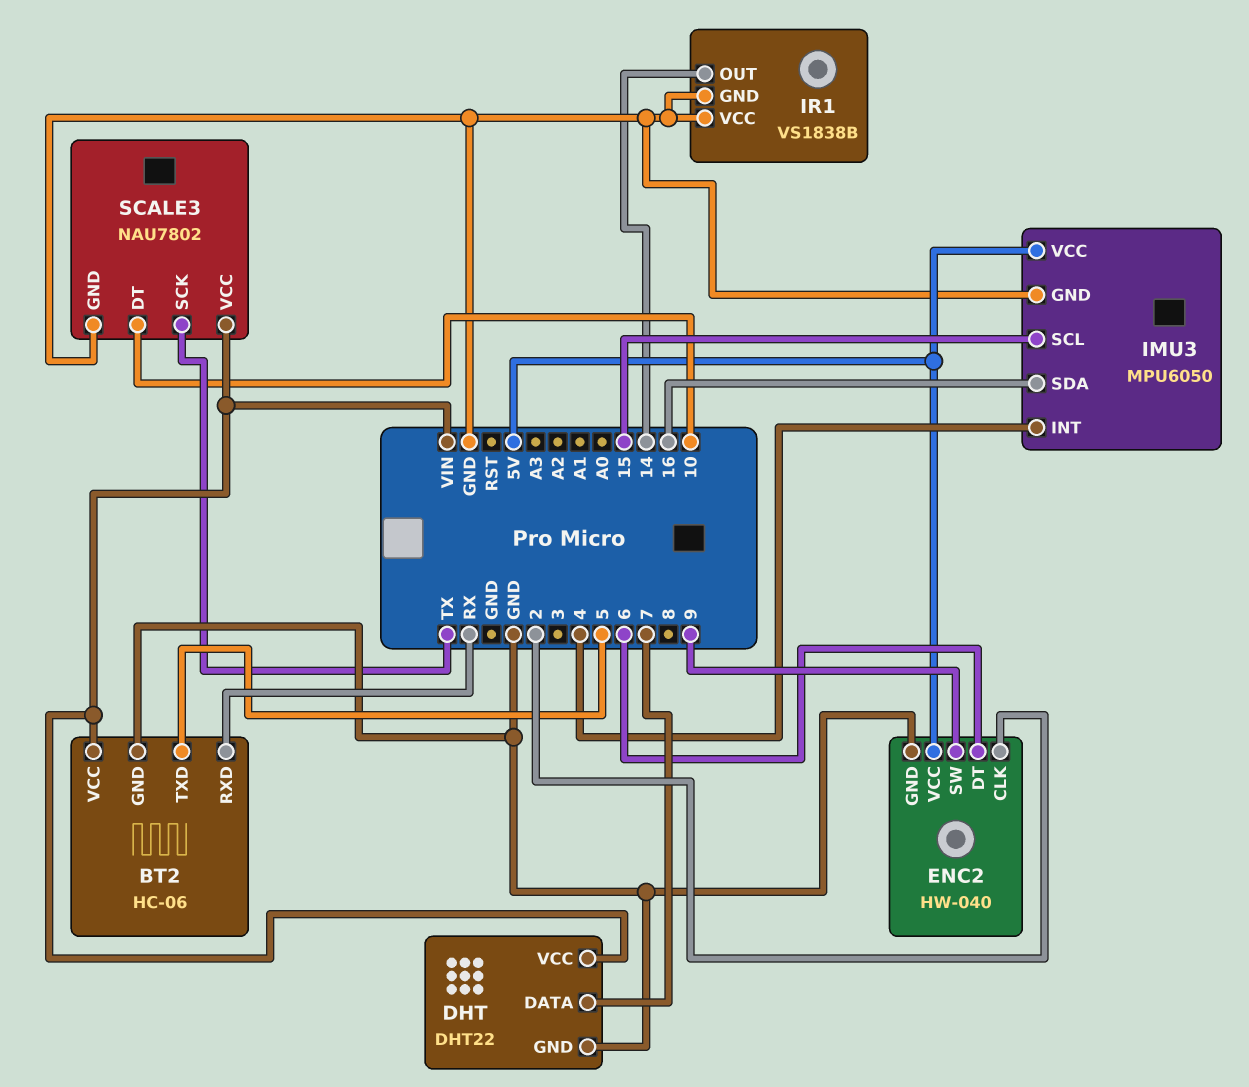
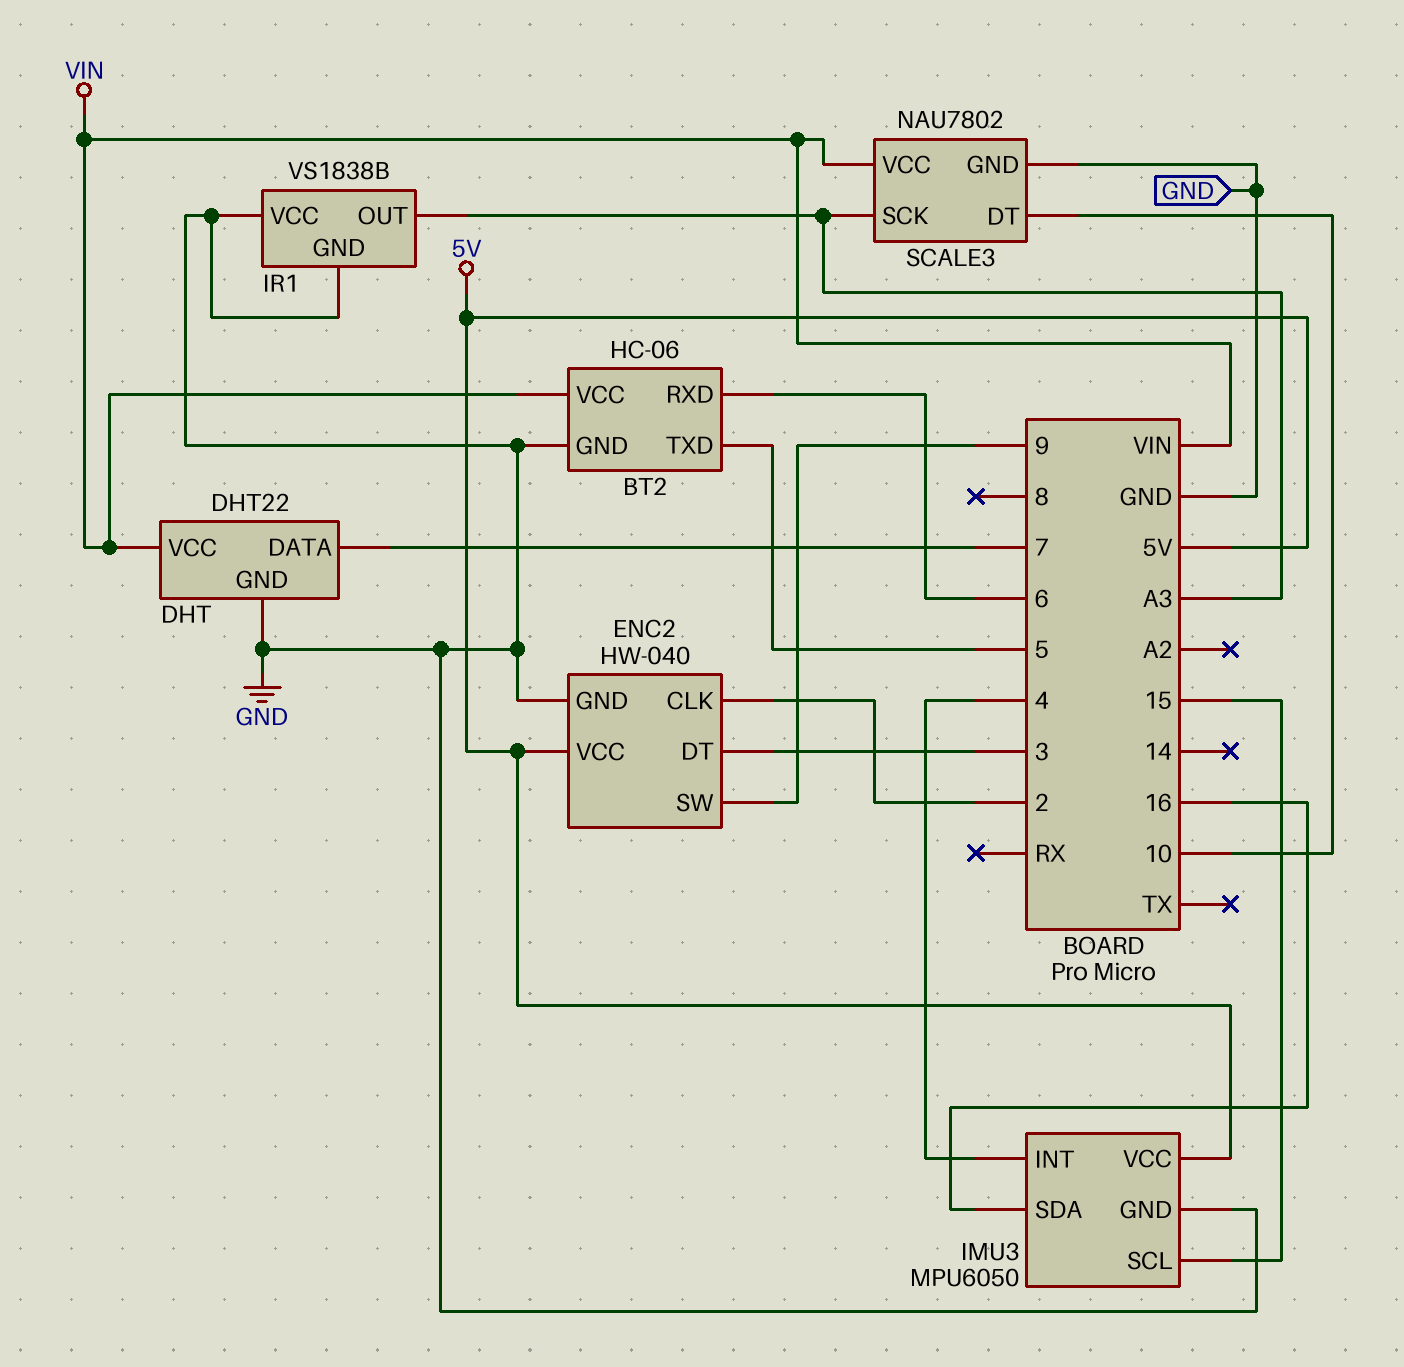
BT2 pin RXD: RX -> 6
ENC2 pin DT: 6 -> 3
IR1 pin OUT: 14 -> A3
SCALE3 pin SCK: TX -> A3

